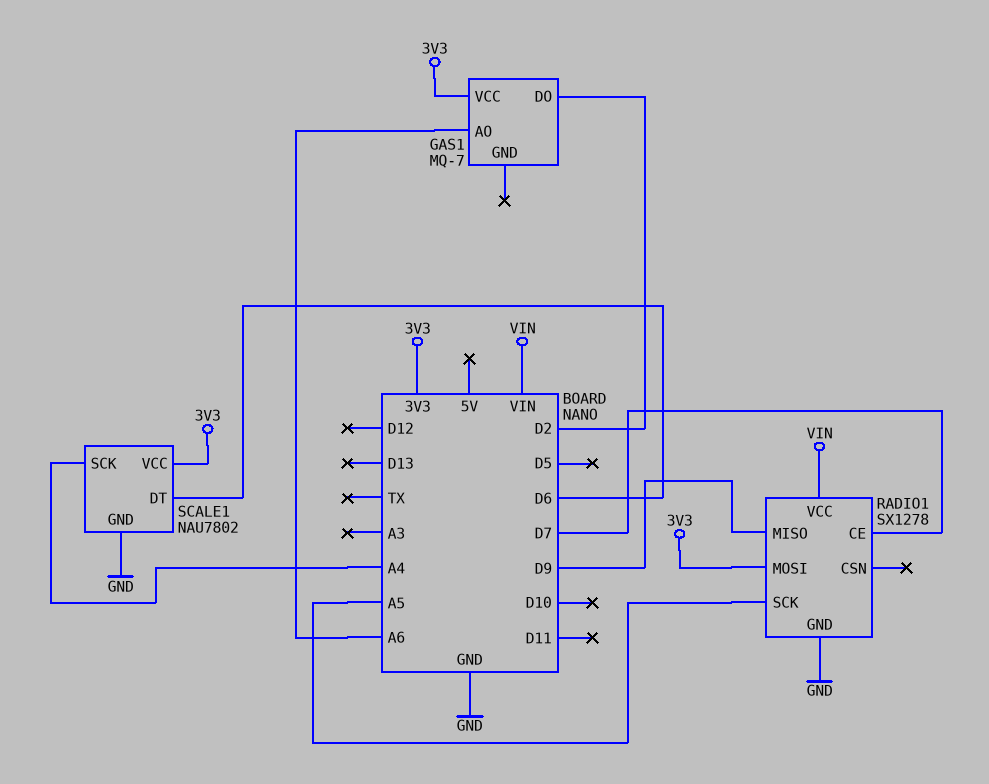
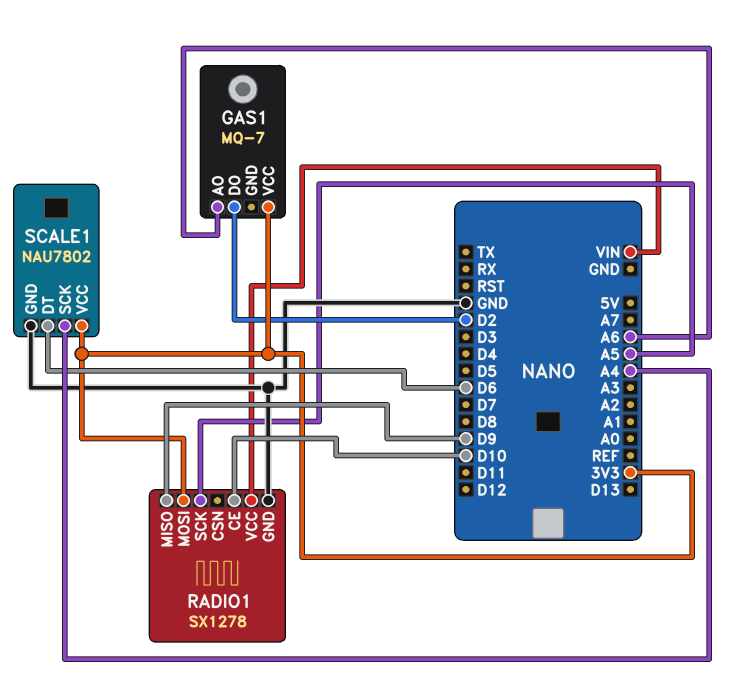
RADIO1 pin CE: D7 -> D10

